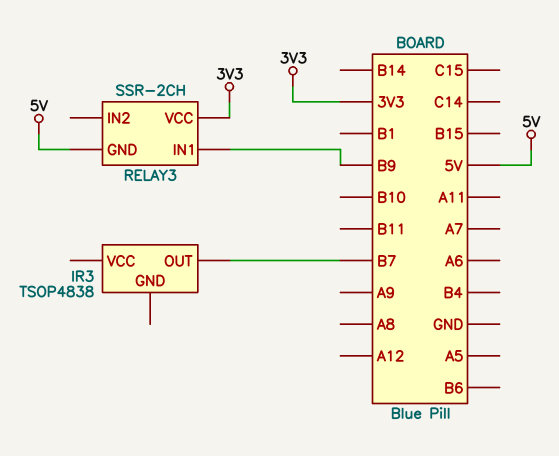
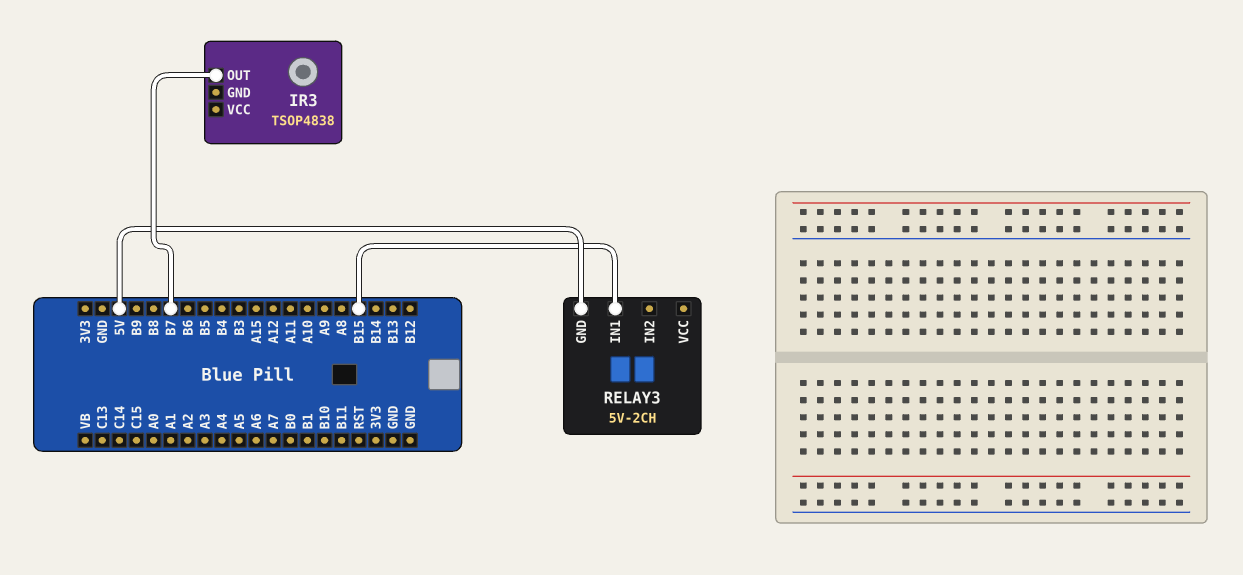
RELAY3: SSR-2CH -> 5V-2CH
RELAY3 pin IN1: B9 -> B15
RELAY3 pin VCC: 3V3 -> none

